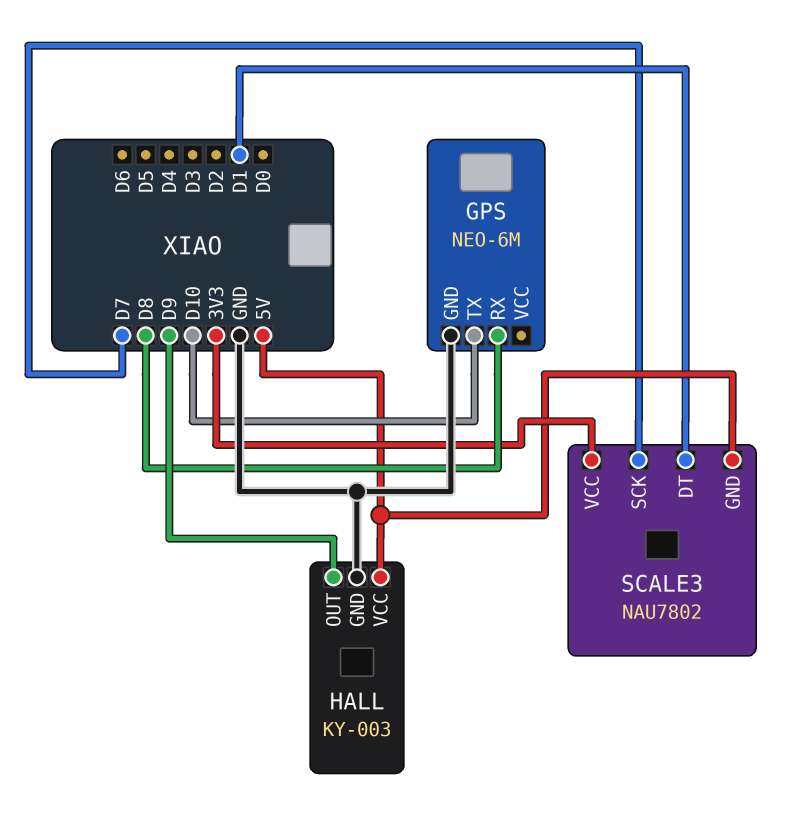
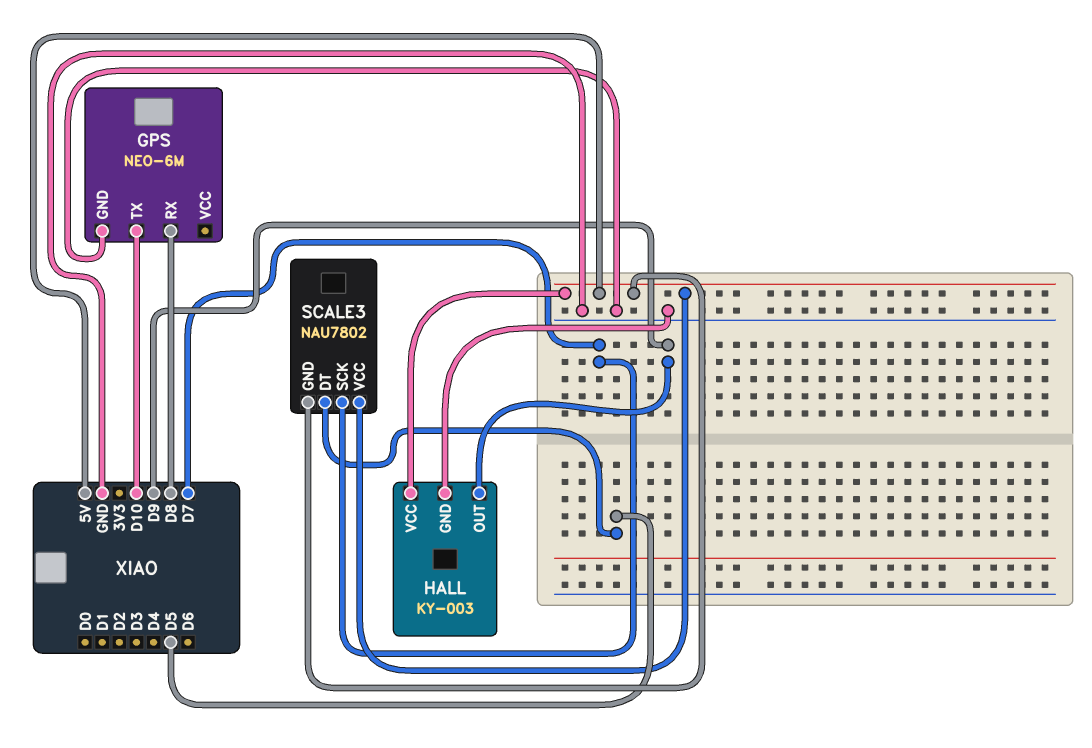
SCALE3 pin DT: D1 -> D5
SCALE3 pin VCC: 3V3 -> 5V

